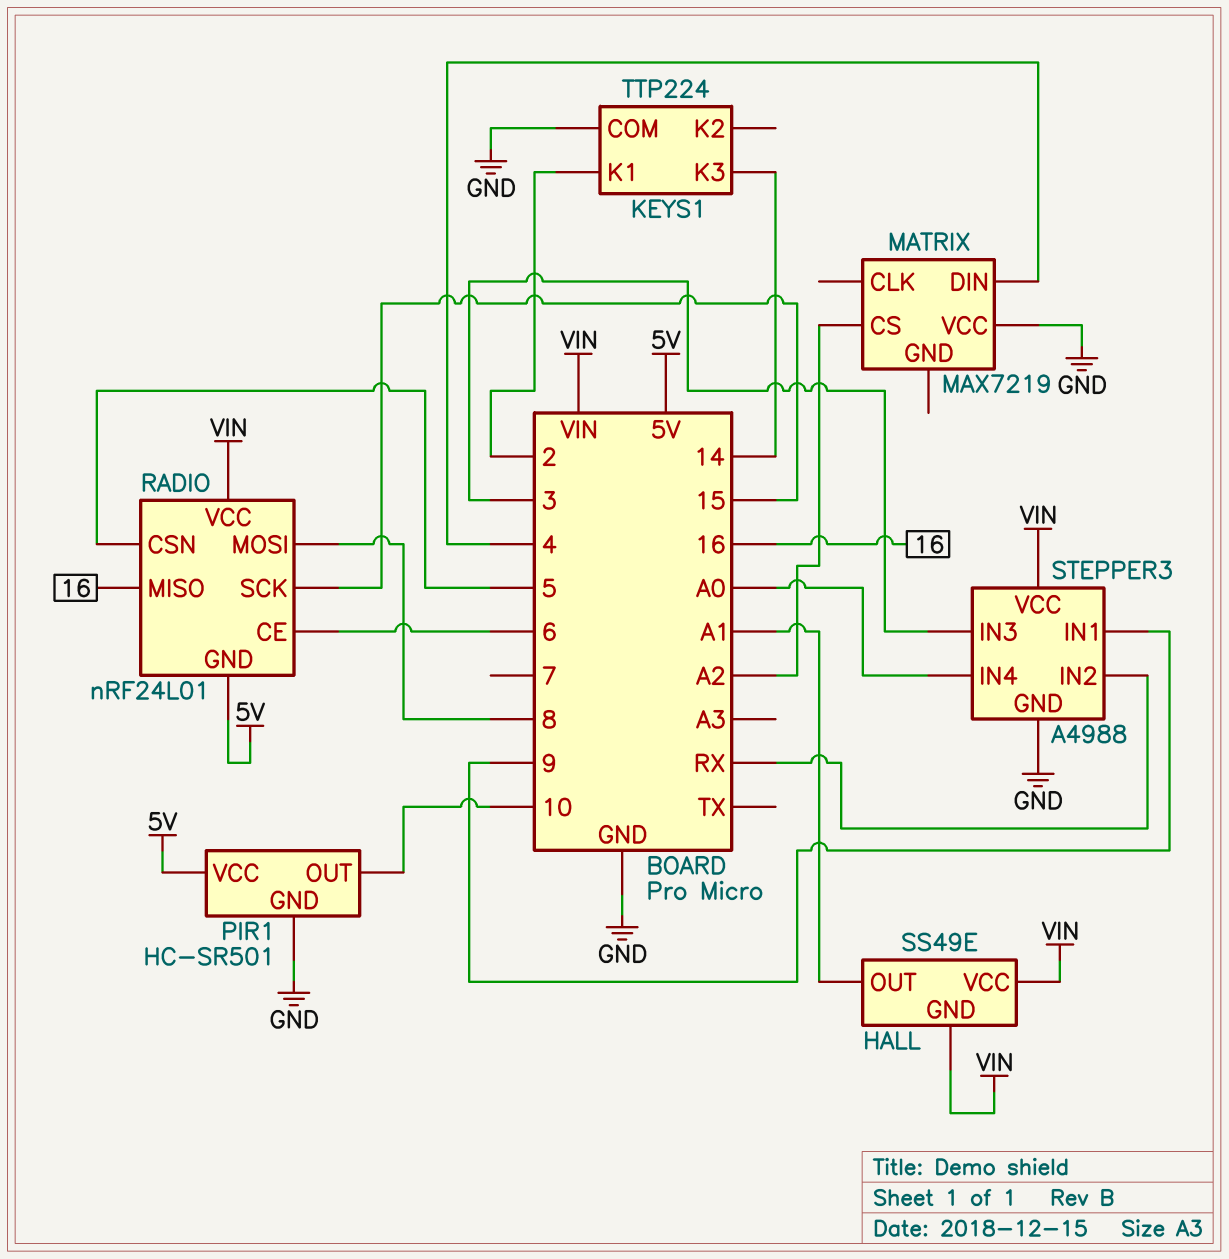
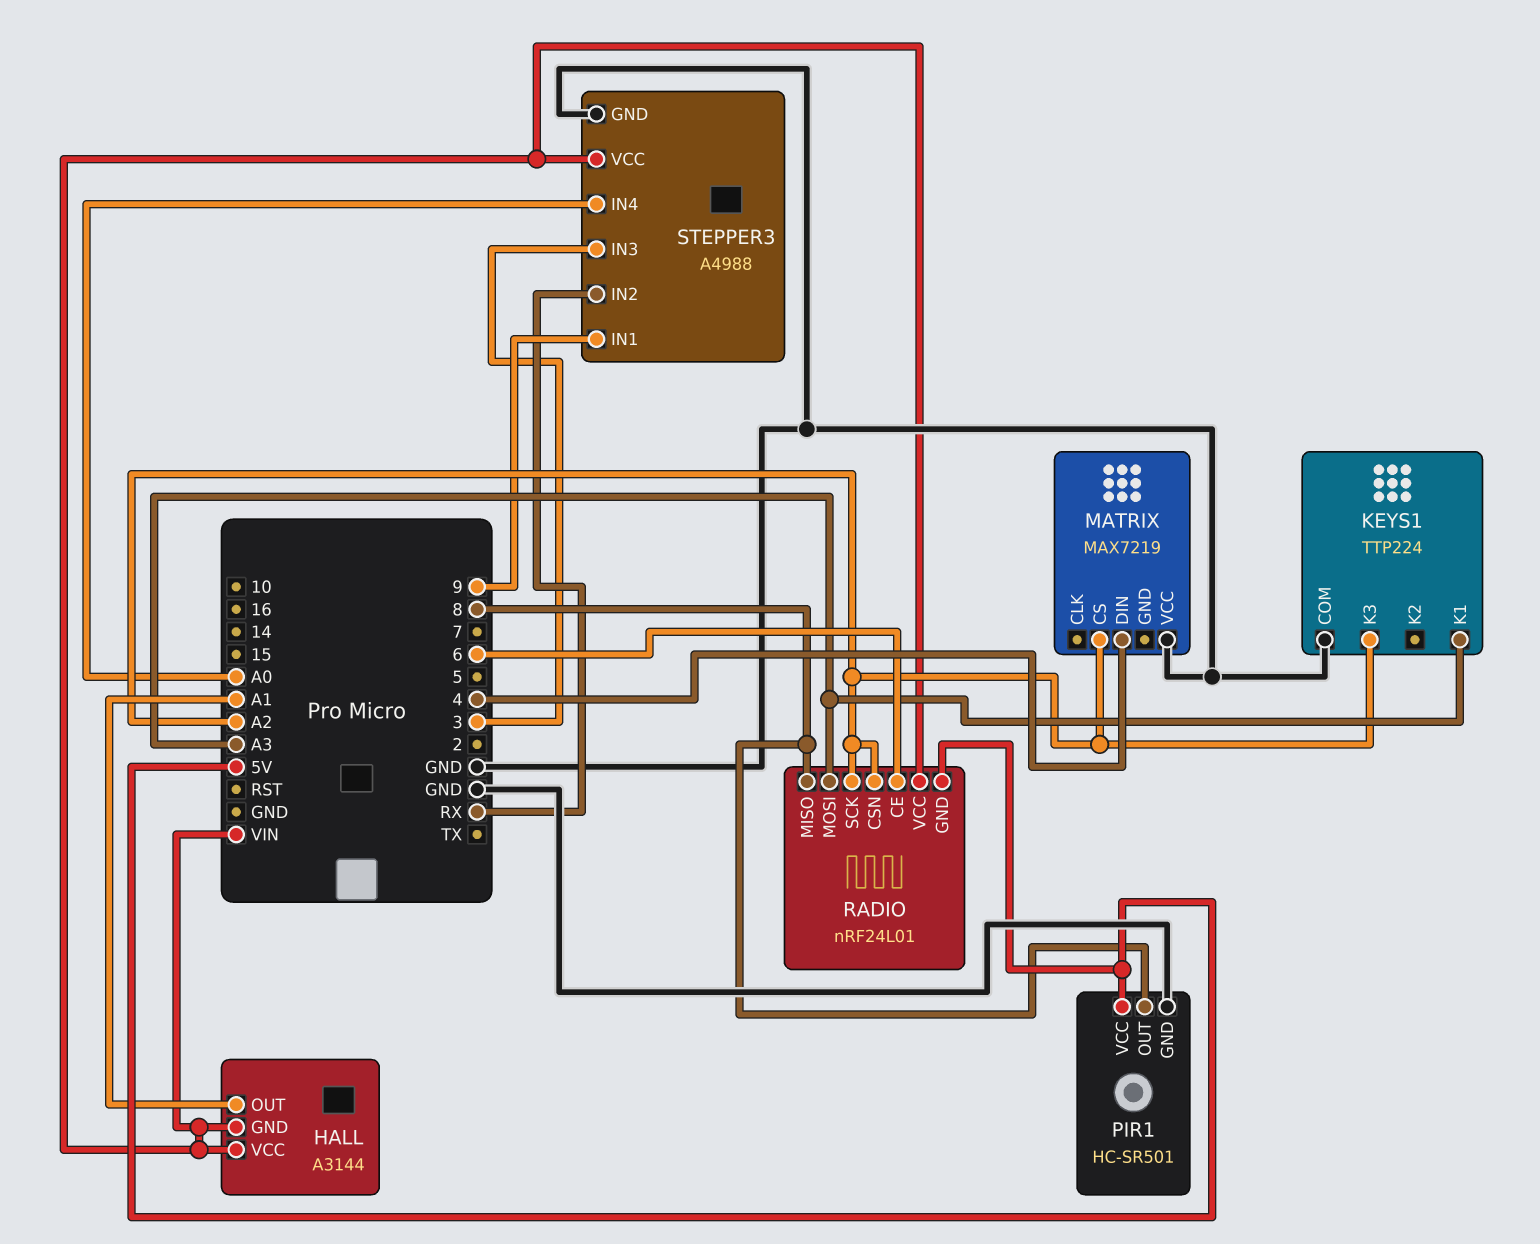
HALL: SS49E -> A3144
KEYS1 pin K1: 2 -> A3
KEYS1 pin K3: 14 -> A2
PIR1 pin OUT: 10 -> 8
RADIO pin CSN: 5 -> A2
RADIO pin MISO: 16 -> 8
RADIO pin MOSI: 8 -> A3
RADIO pin SCK: 15 -> A2

